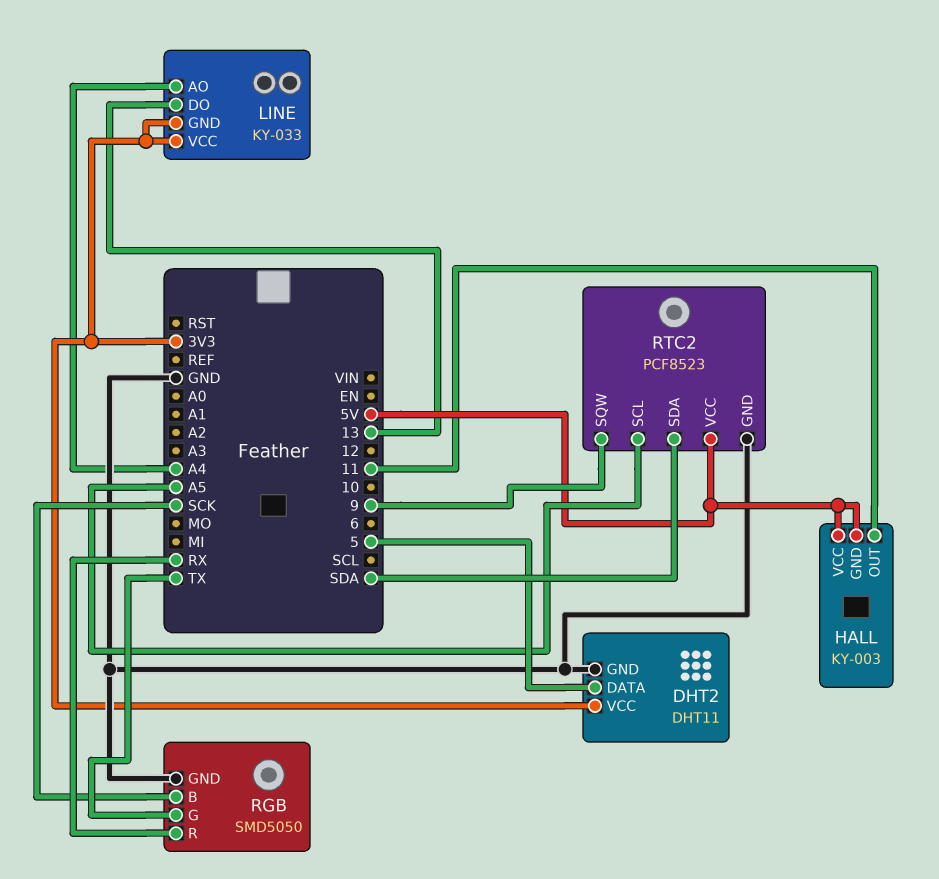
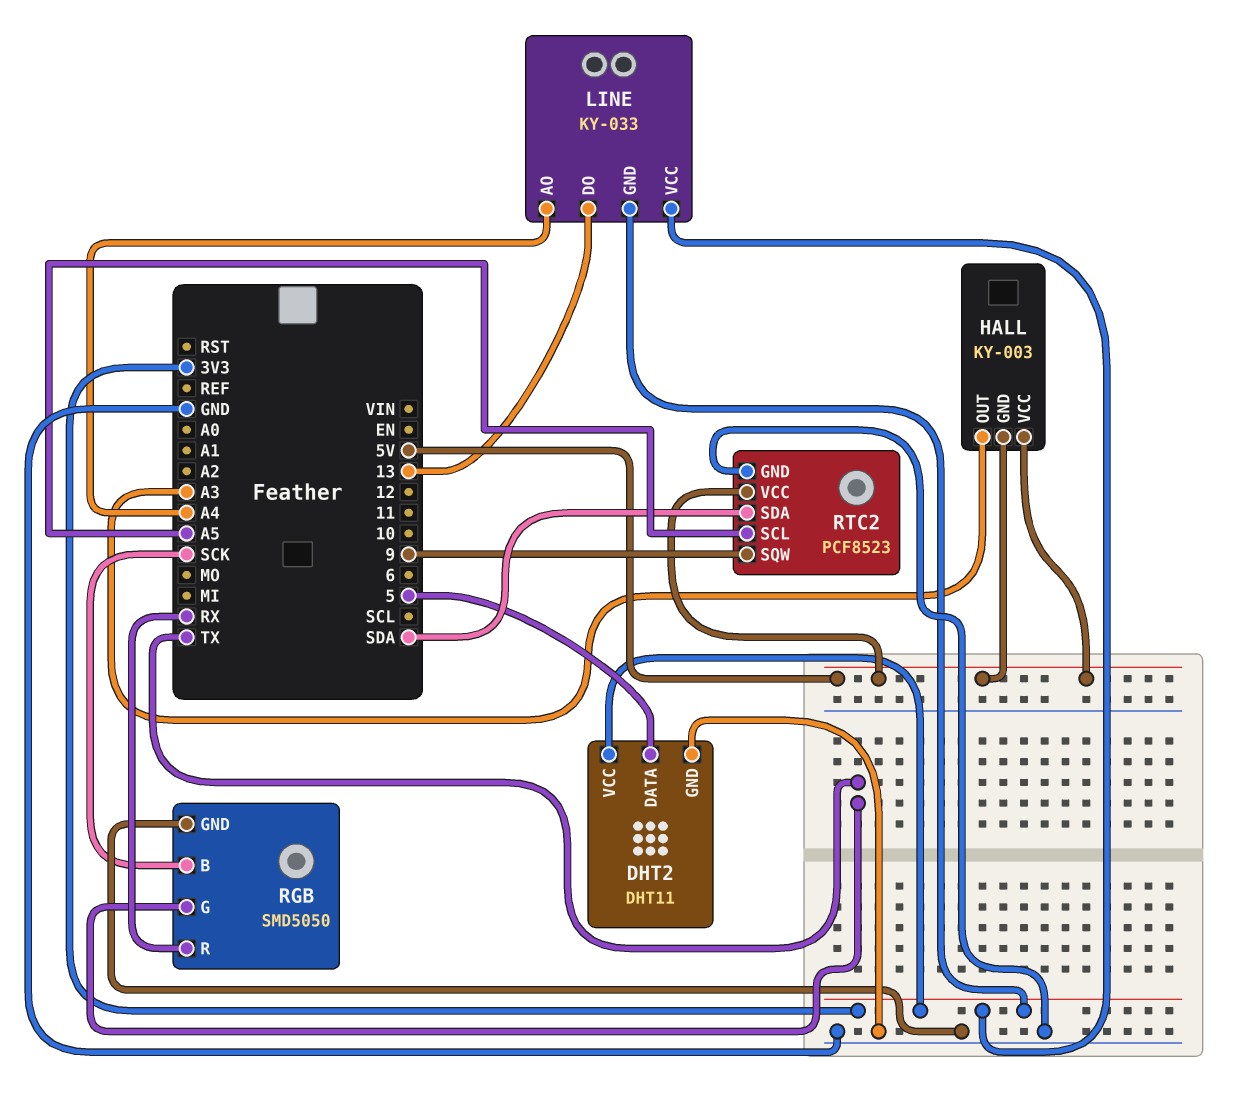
HALL pin OUT: 11 -> A3

